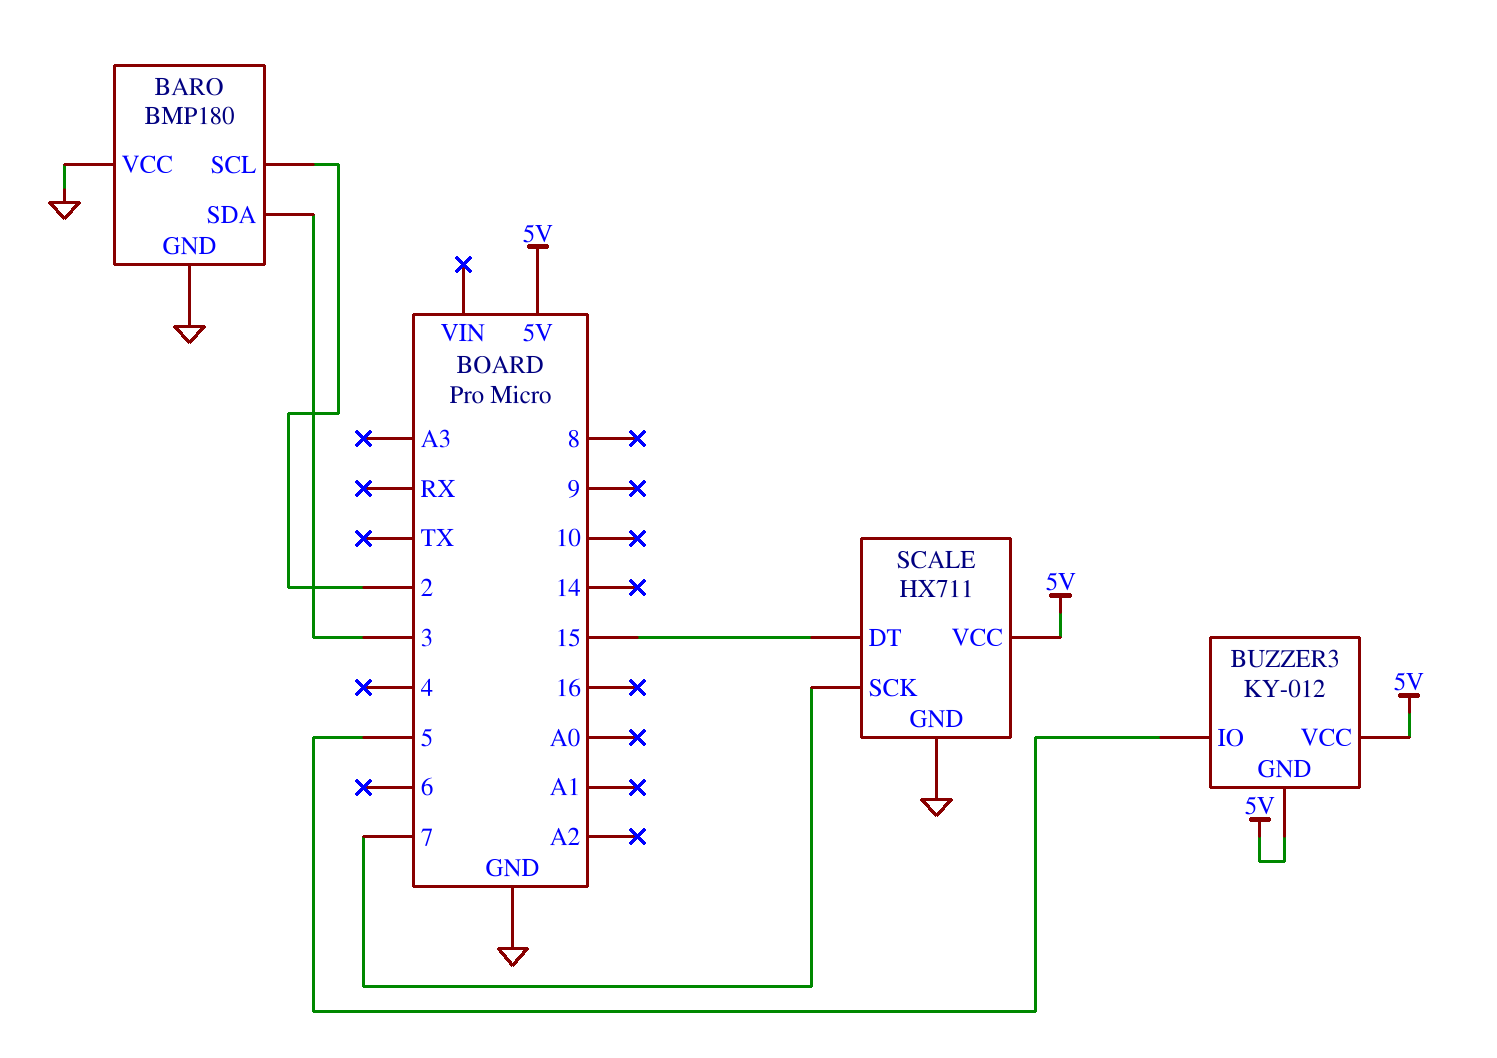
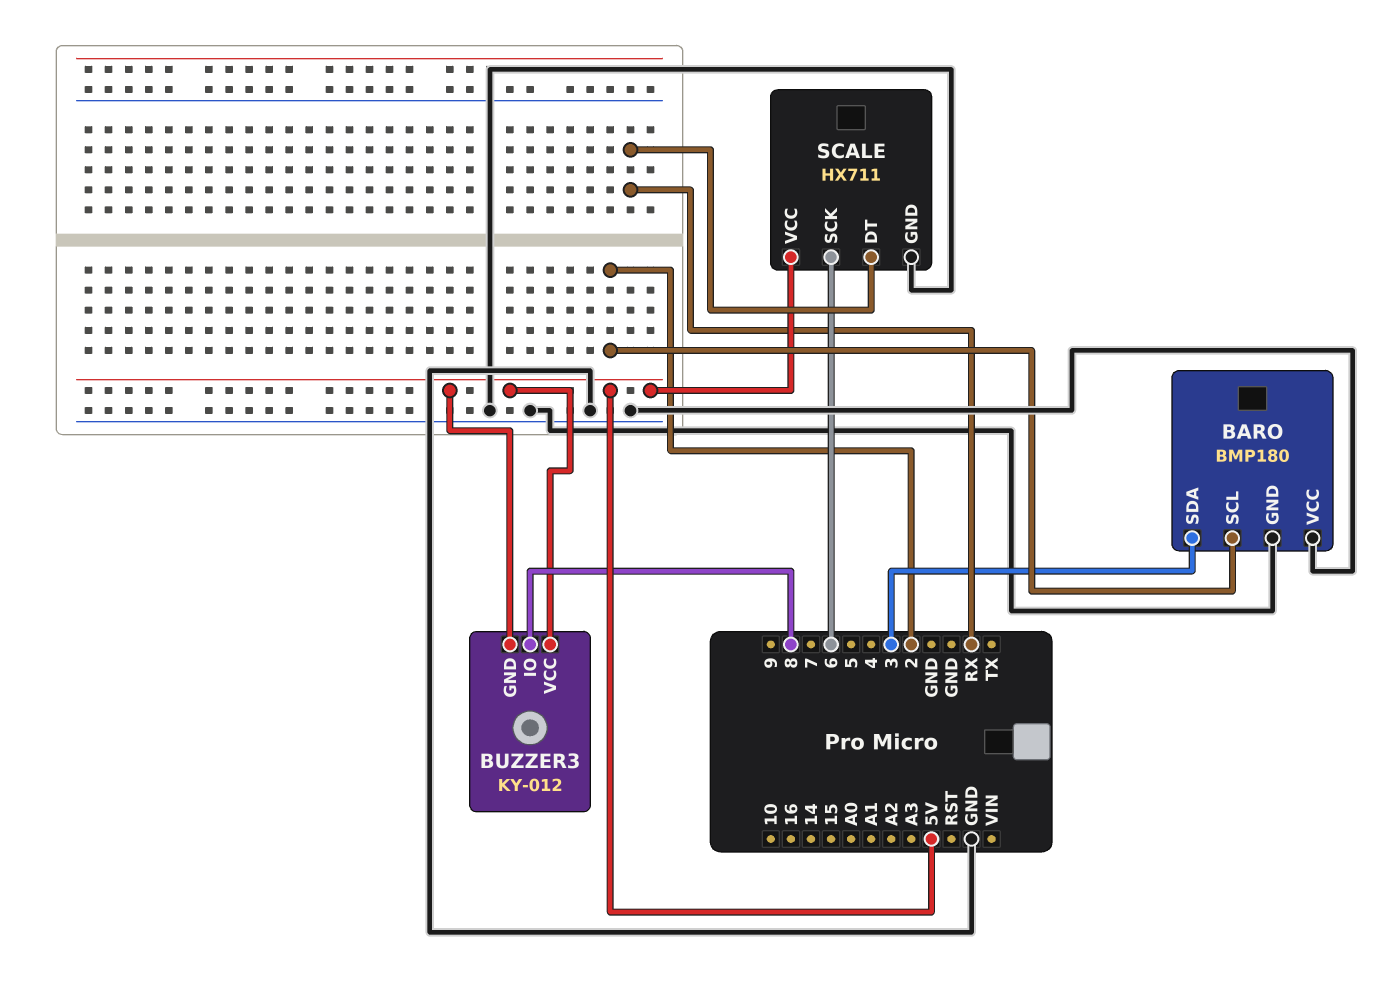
BUZZER3 pin IO: 5 -> 8
SCALE pin DT: 15 -> RX
SCALE pin SCK: 7 -> 6

